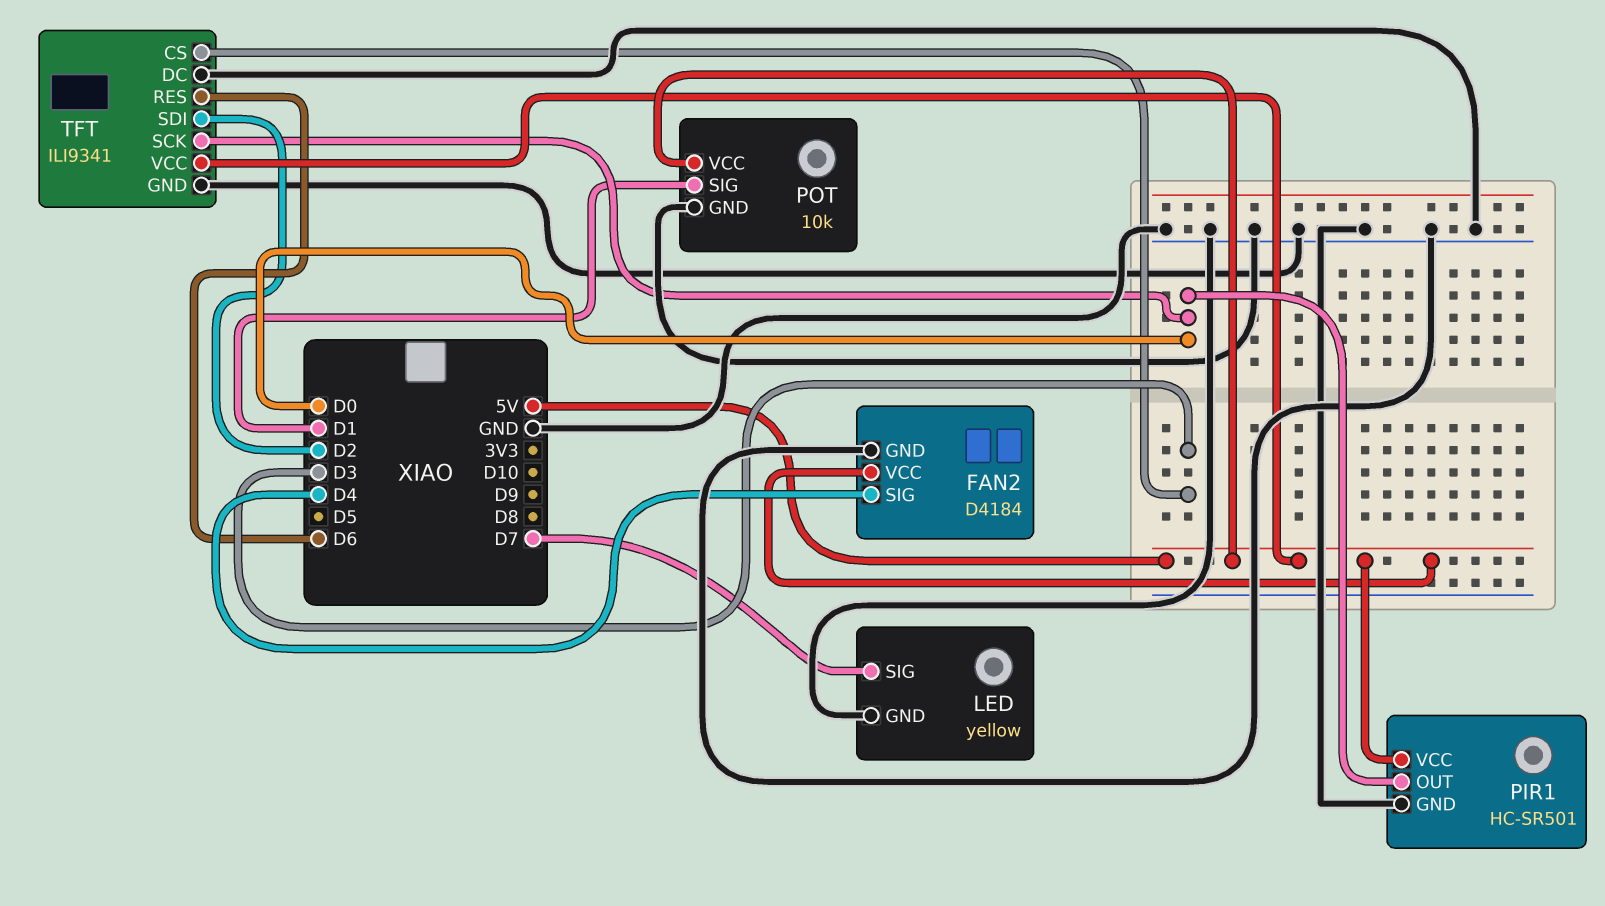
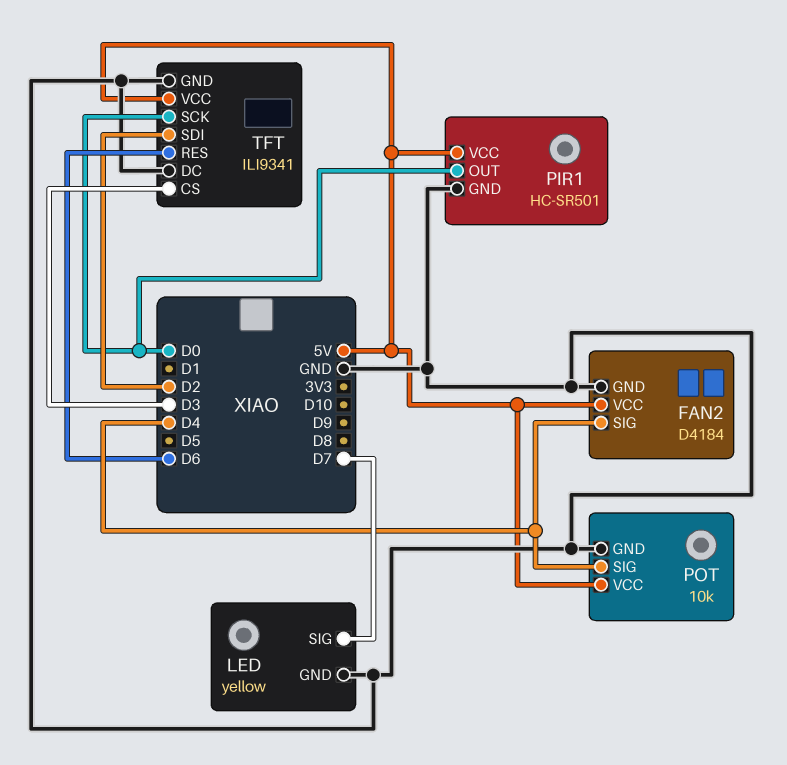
POT pin SIG: D1 -> D4

